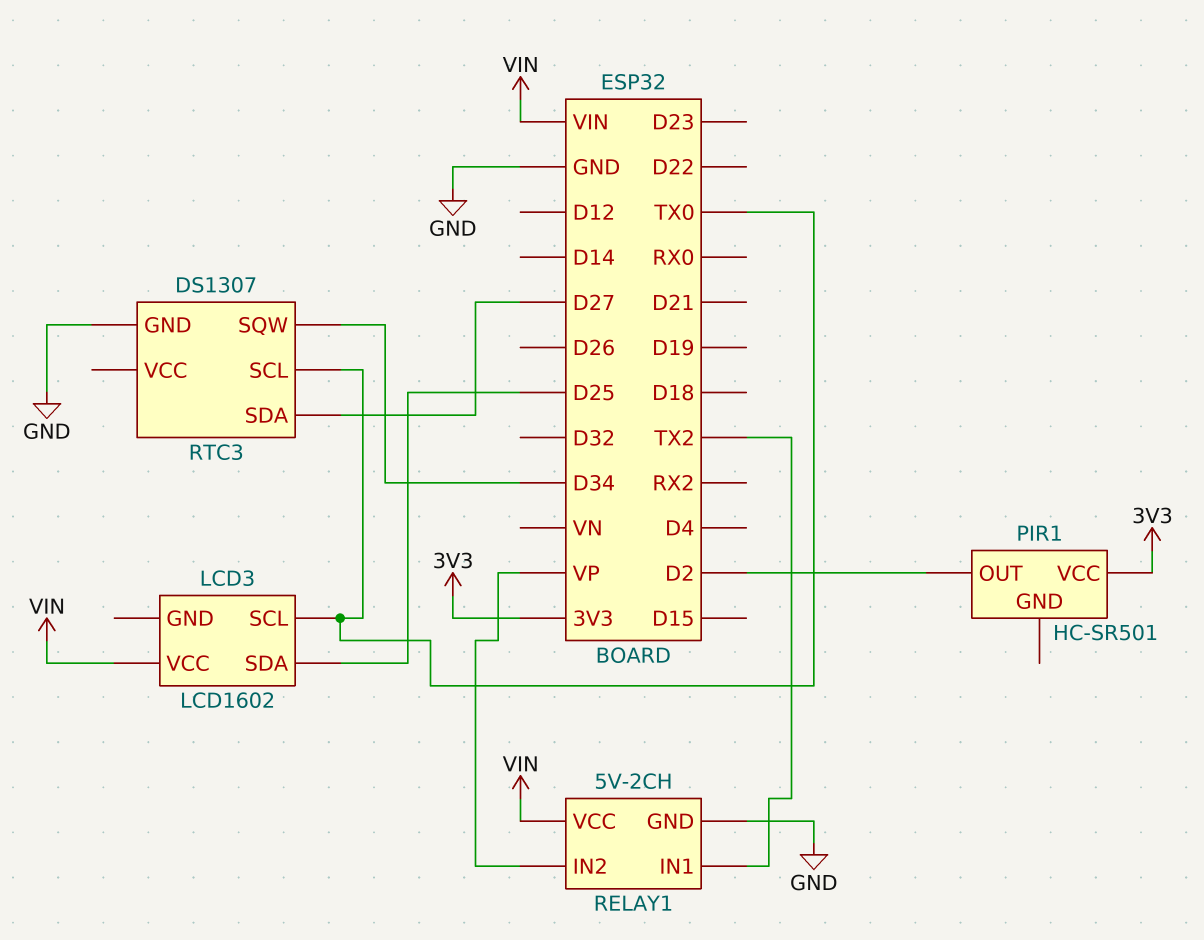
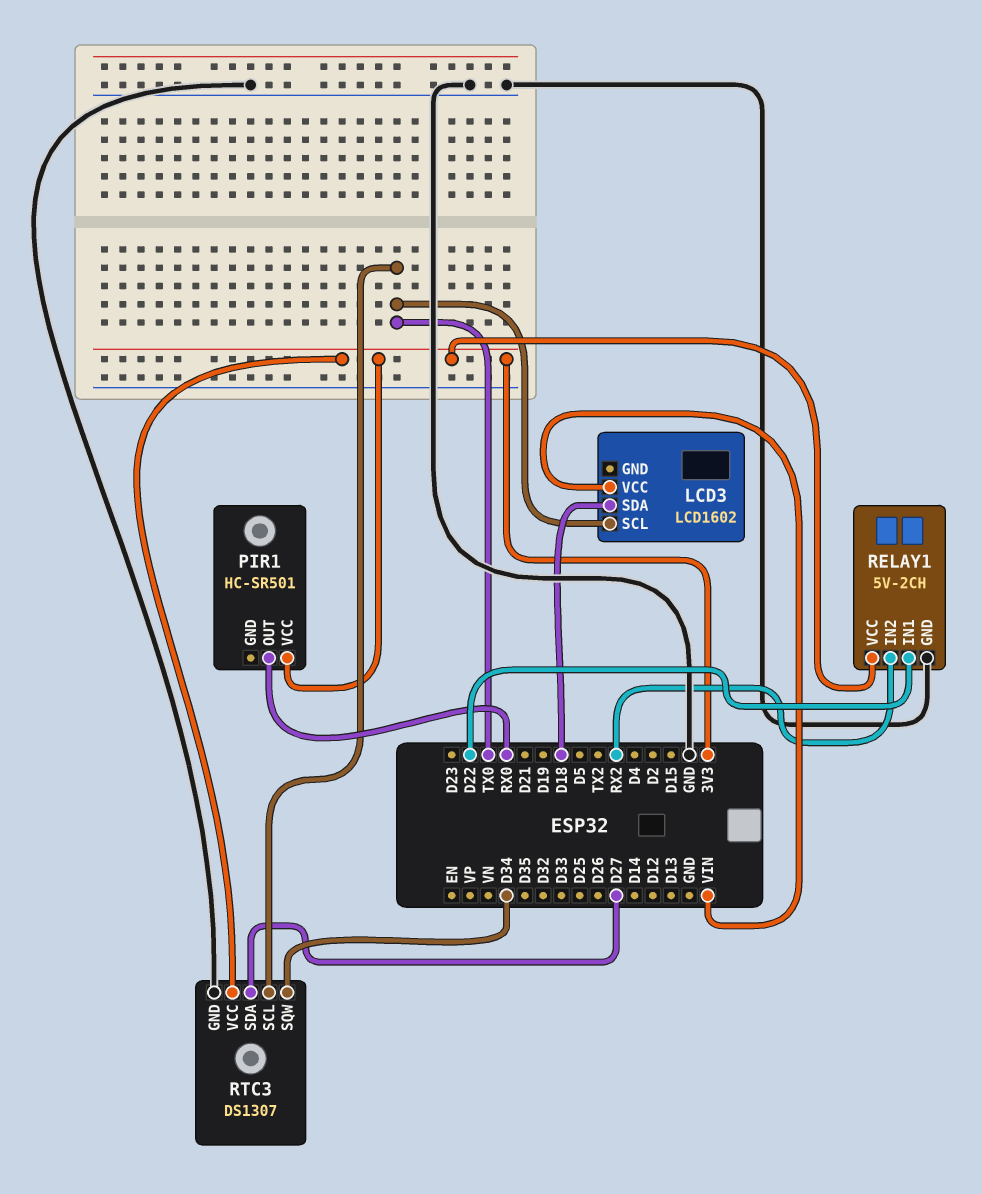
LCD3 pin SDA: D25 -> D18
PIR1 pin OUT: D2 -> RX0
RELAY1 pin IN1: TX2 -> D22
RELAY1 pin IN2: VP -> RX2
RELAY1 pin VCC: VIN -> 3V3
RTC3 pin VCC: none -> 3V3

